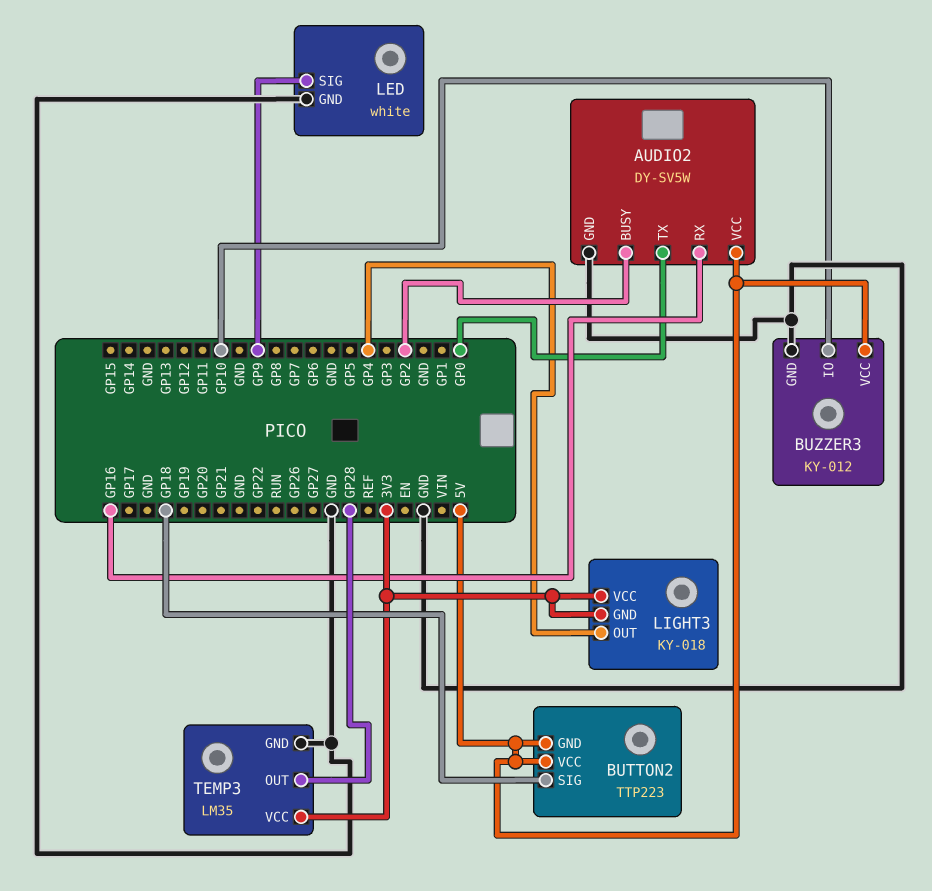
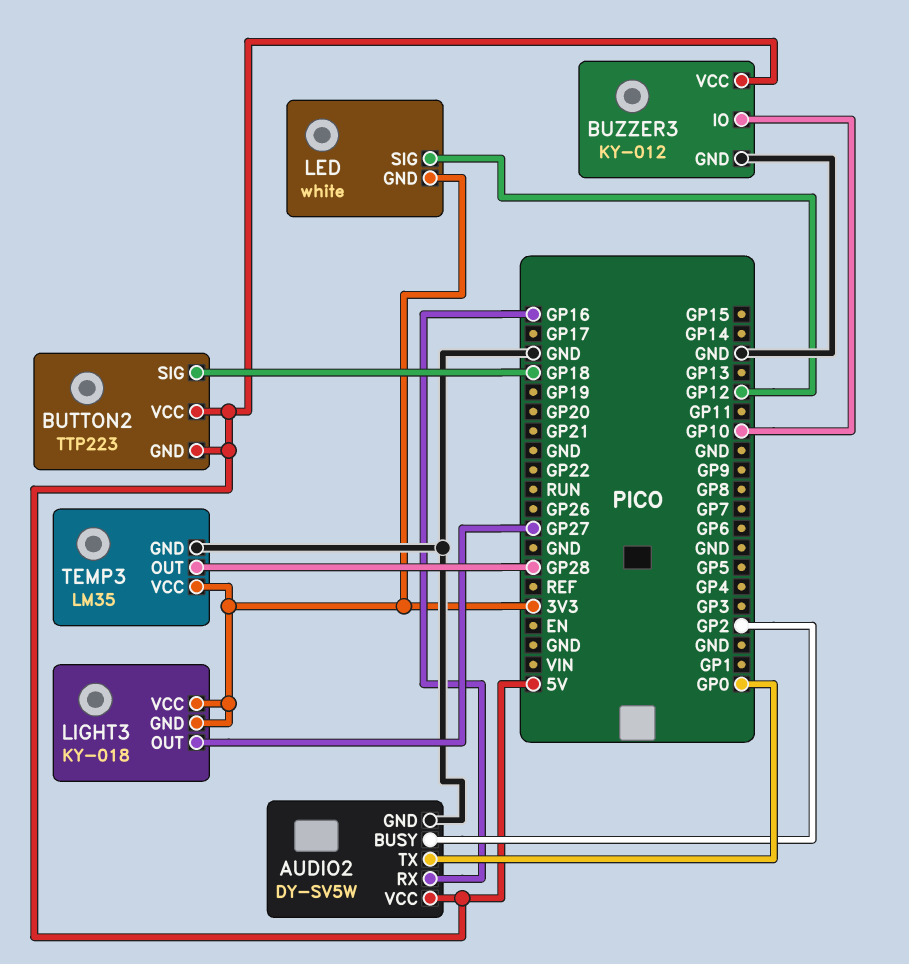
LED pin GND: GND -> 3V3
LED pin SIG: GP9 -> GP12
LIGHT3 pin OUT: GP4 -> GP27

